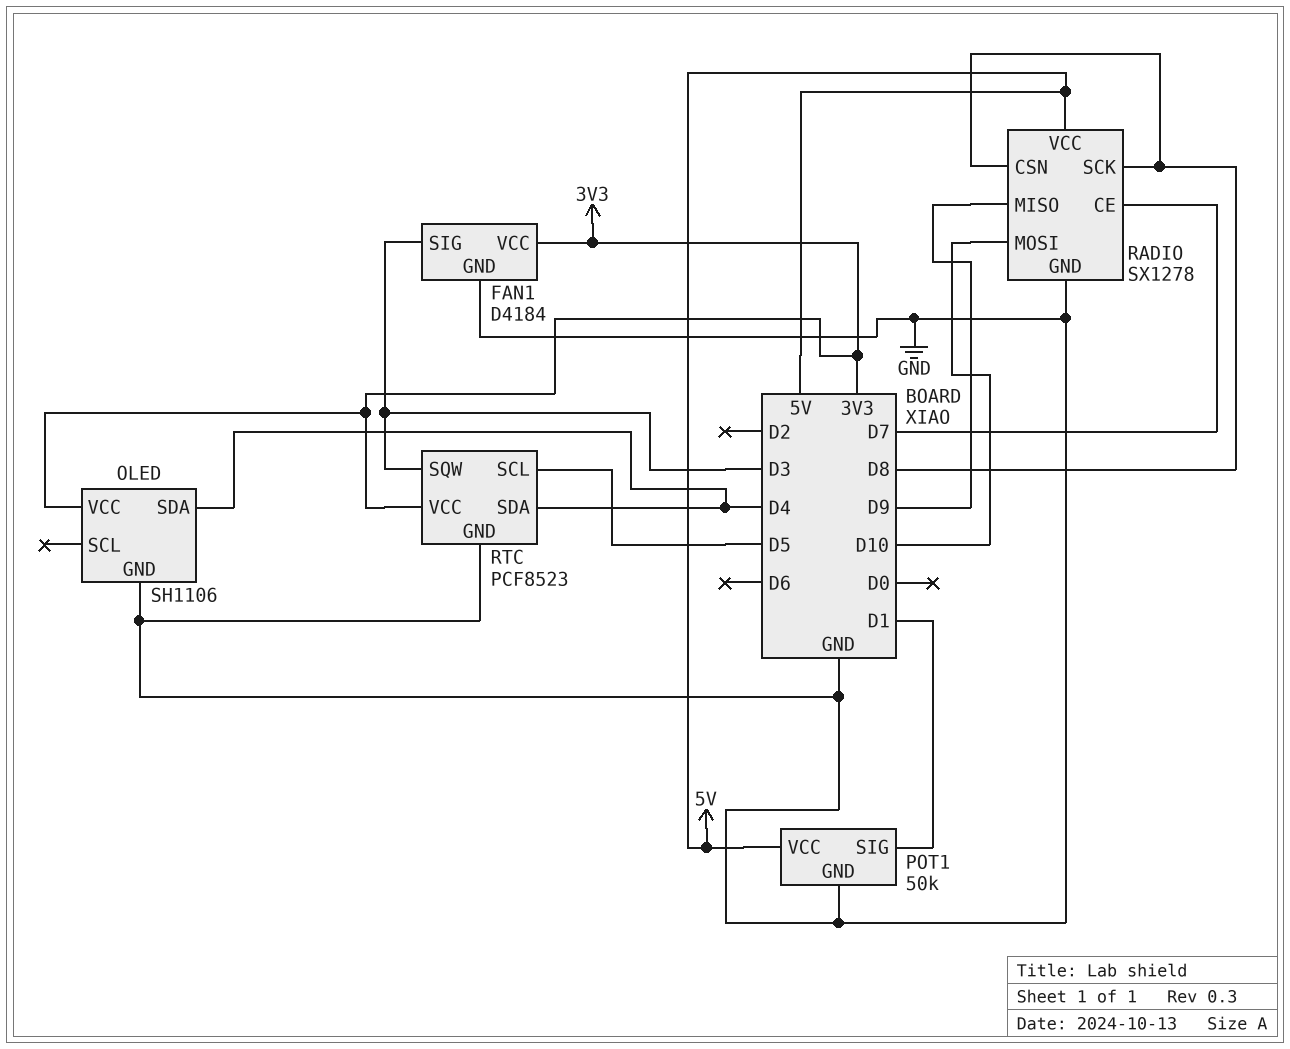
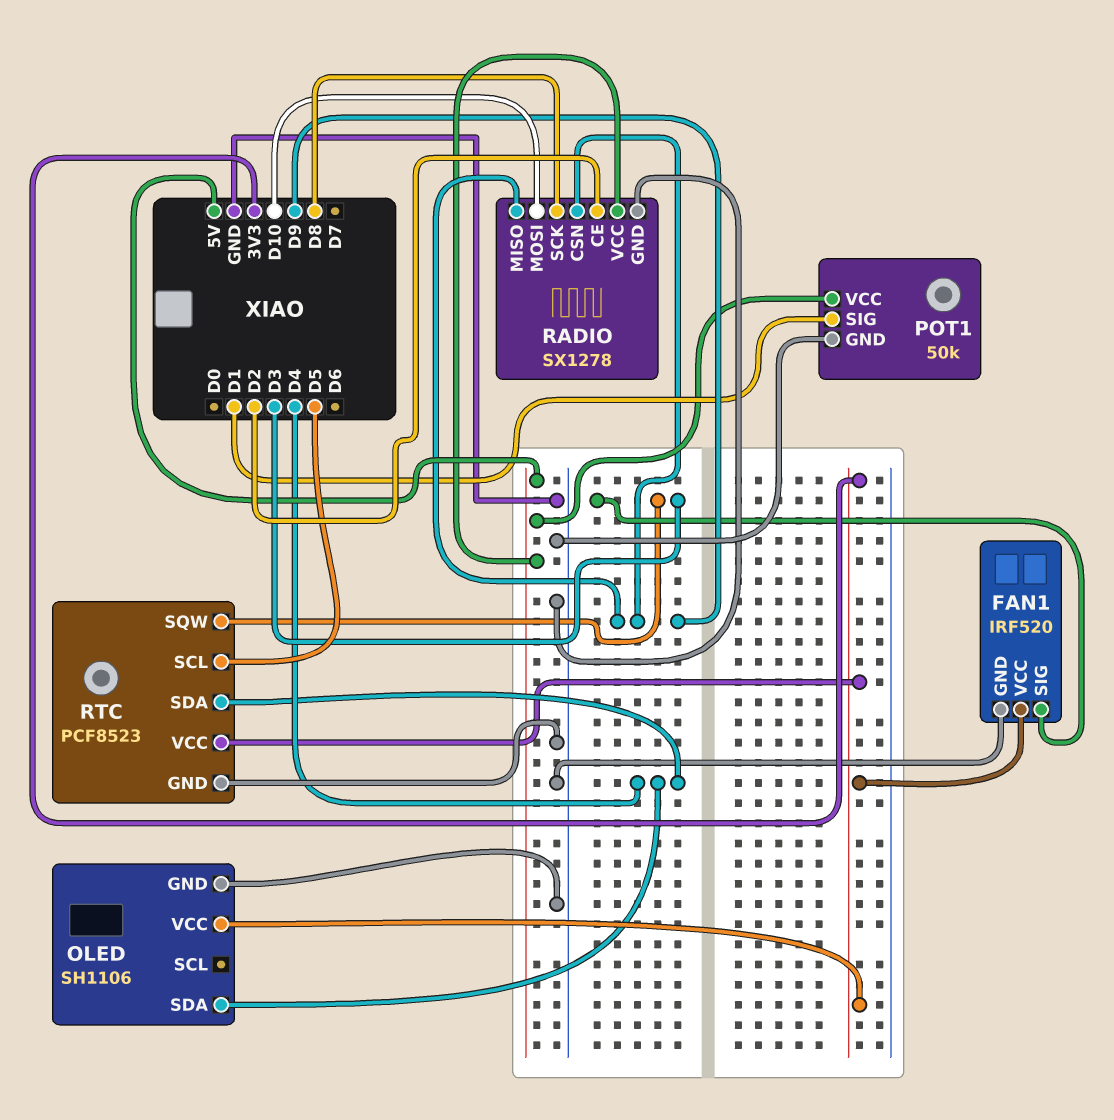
FAN1: D4184 -> IRF520
RADIO pin CE: D7 -> D2
RADIO pin CSN: D8 -> D9

